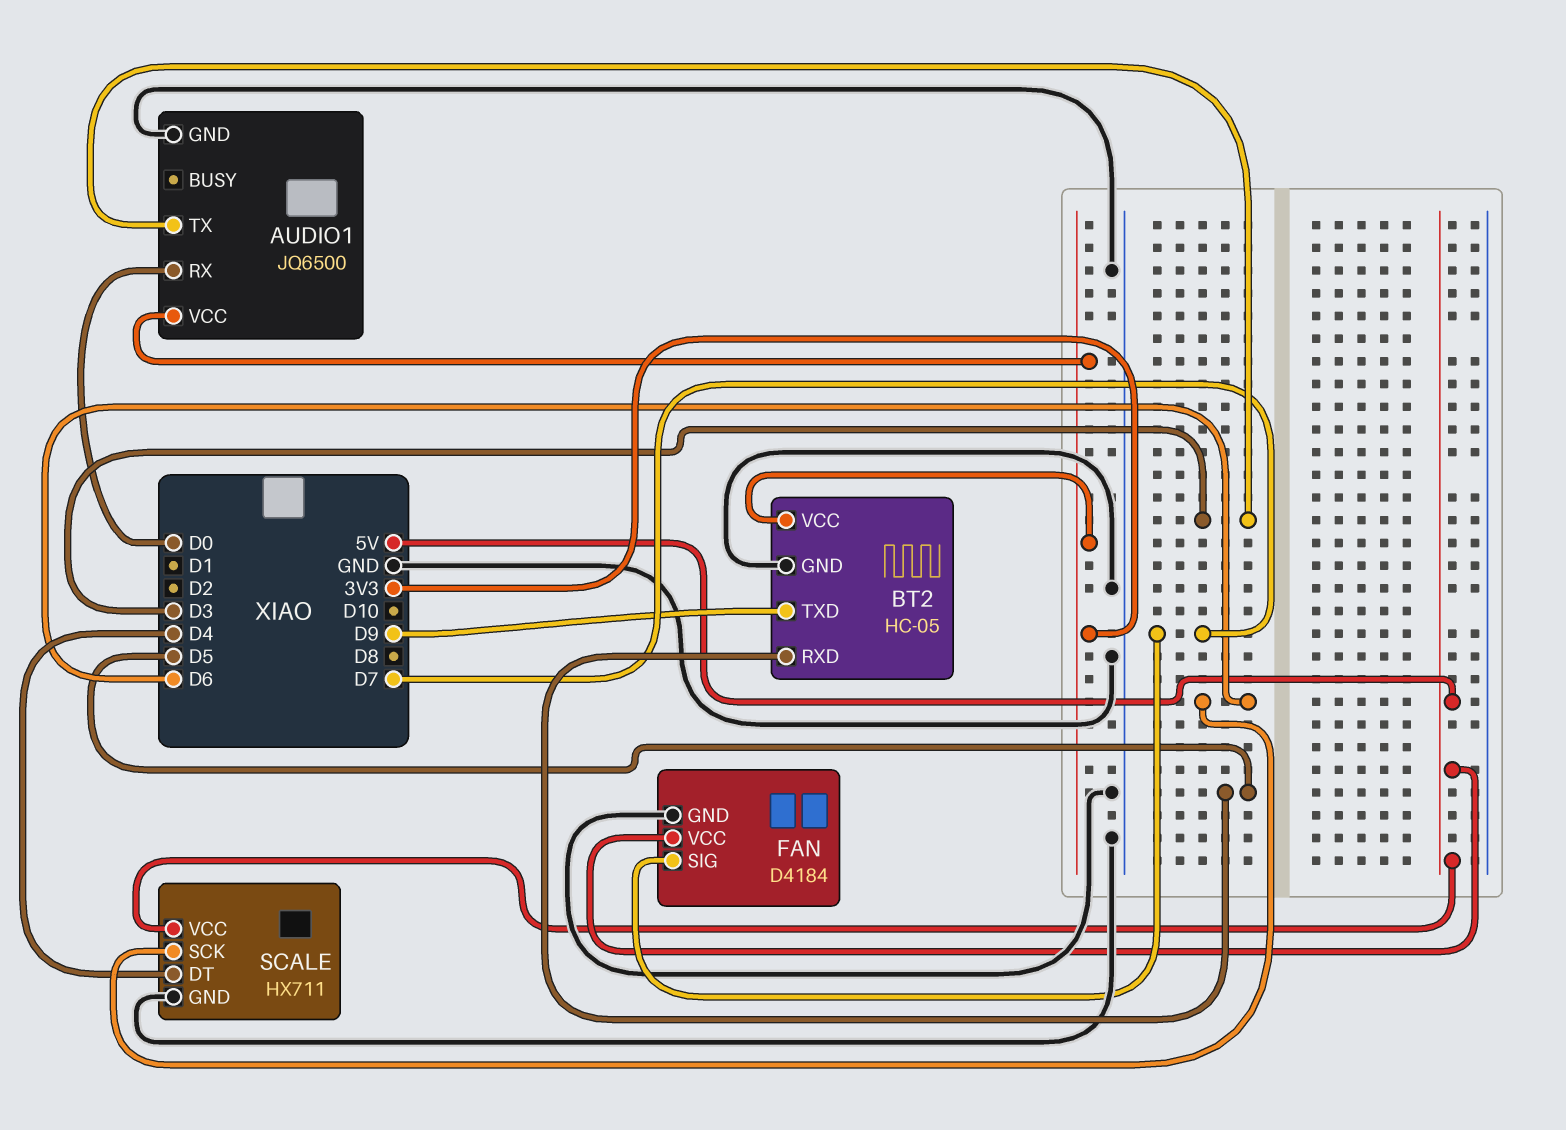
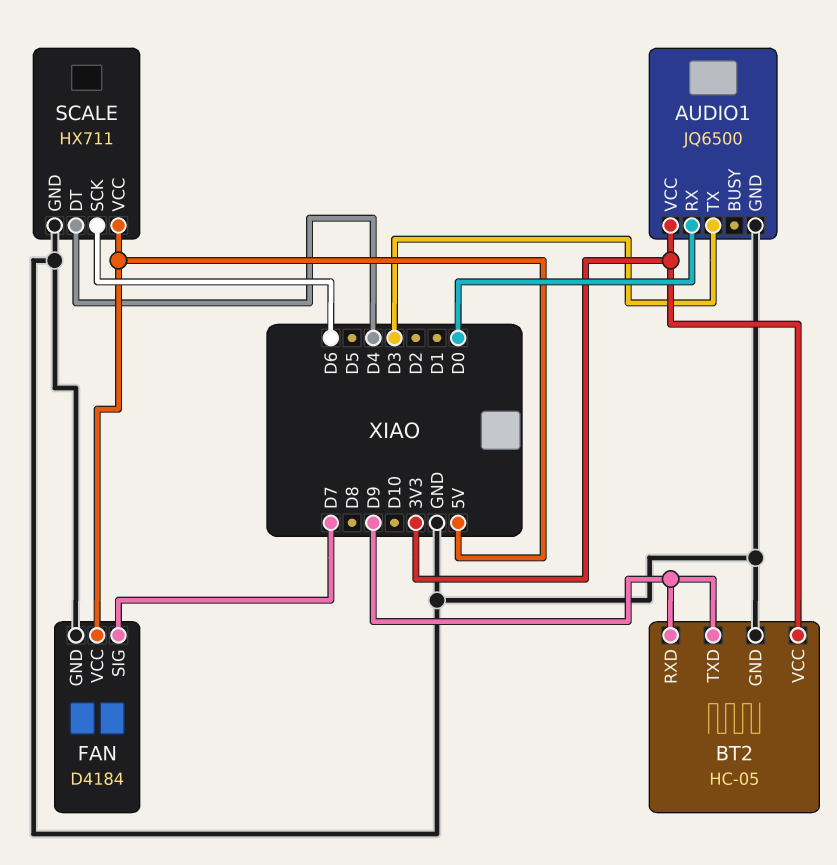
BT2 pin RXD: D5 -> D9

